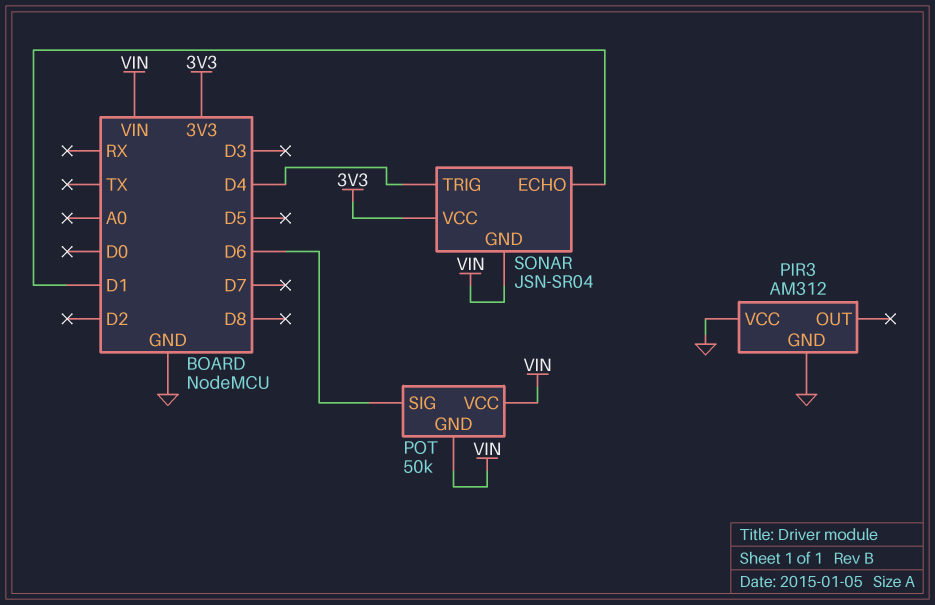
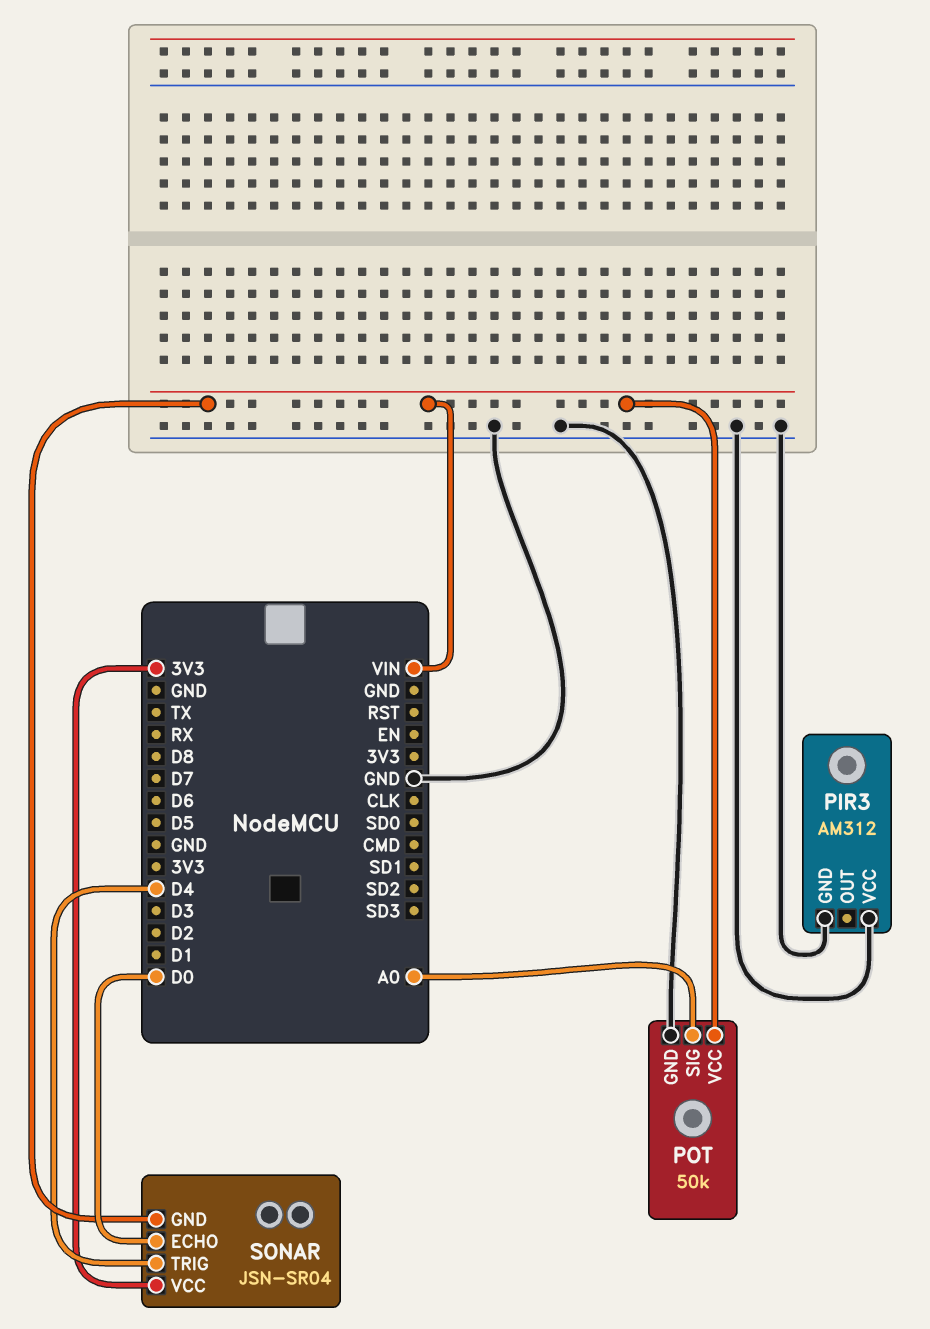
POT pin GND: VIN -> GND
POT pin SIG: D6 -> A0
SONAR pin ECHO: D1 -> D0

